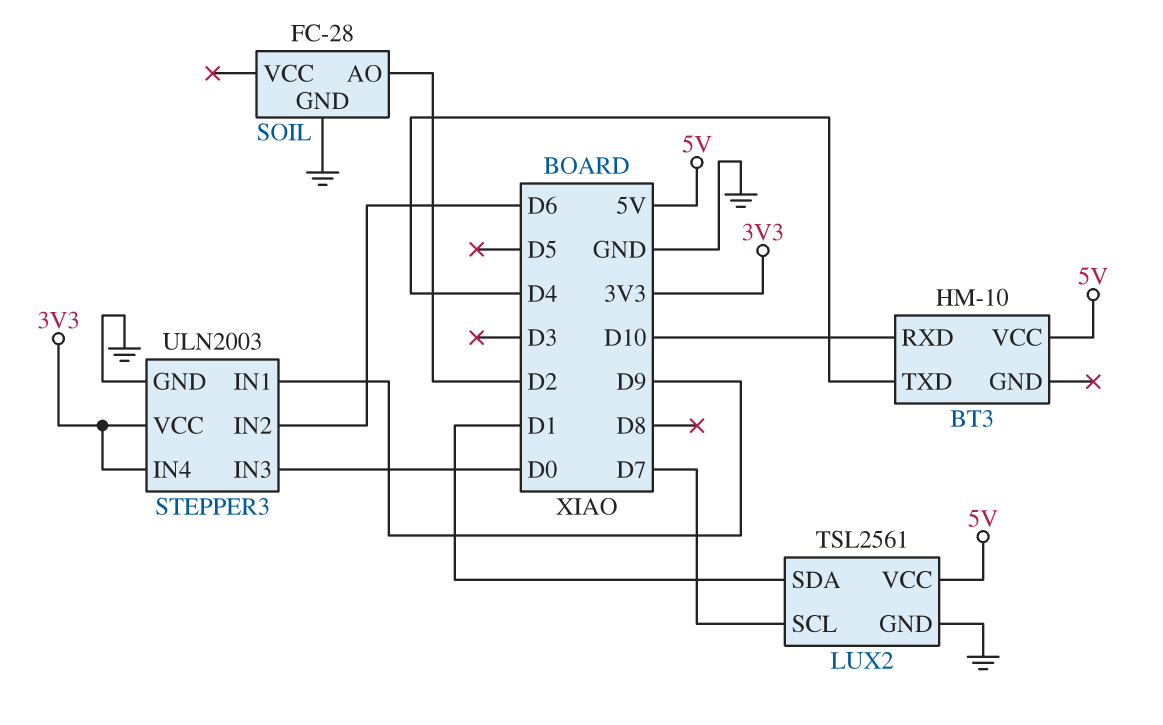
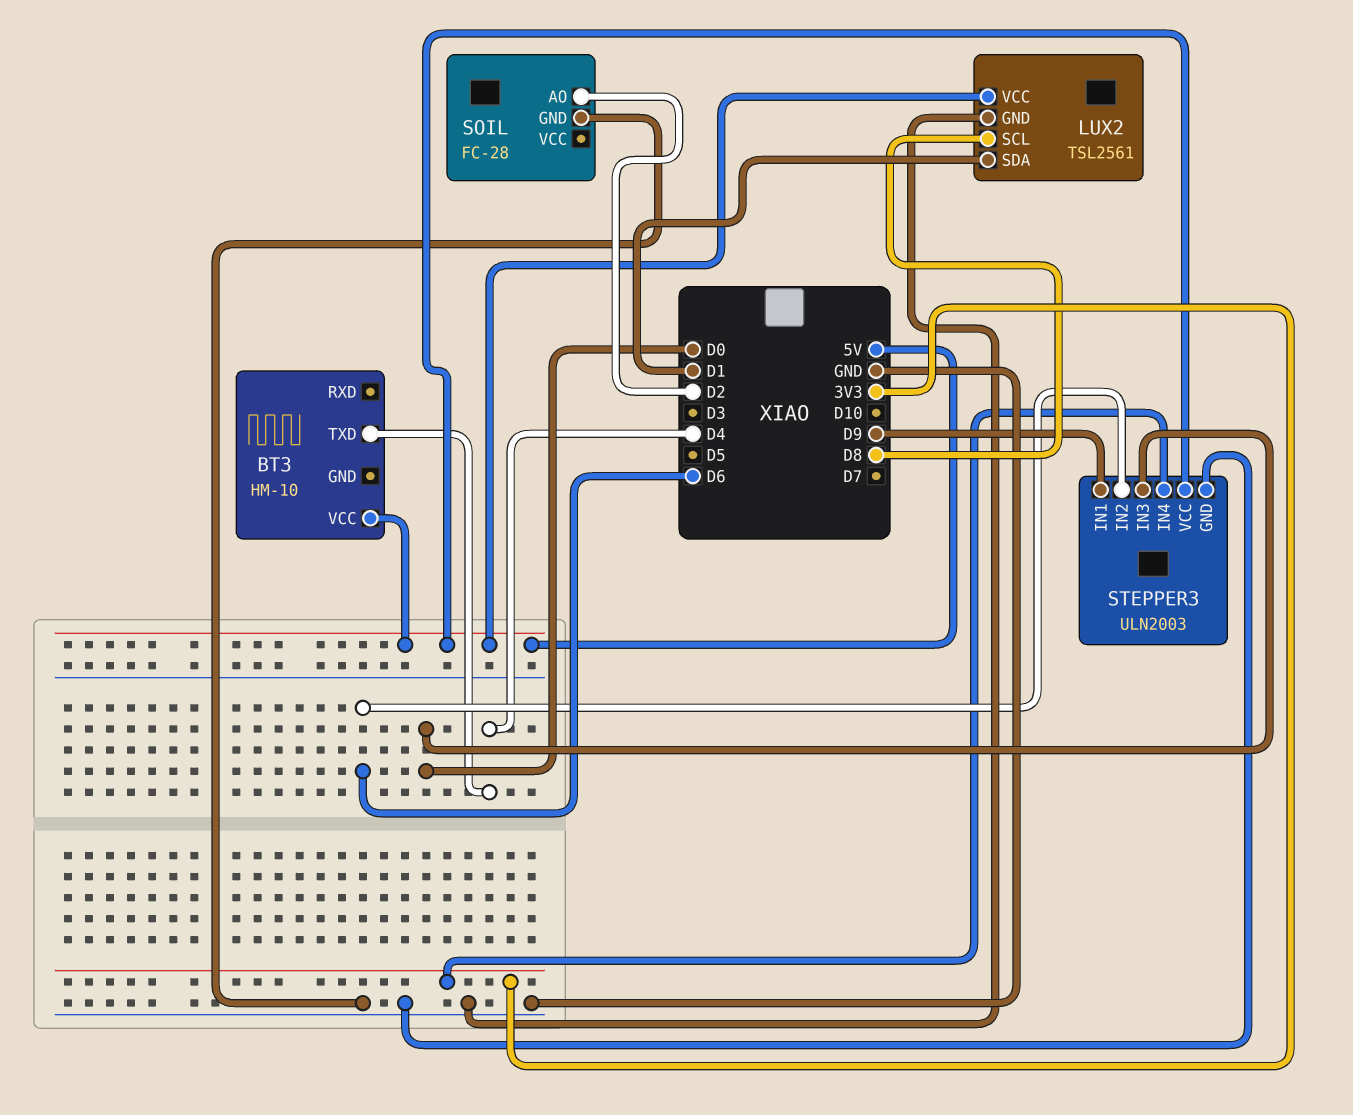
BT3 pin RXD: D10 -> none
LUX2 pin SCL: D7 -> D8
STEPPER3 pin VCC: 3V3 -> 5V

